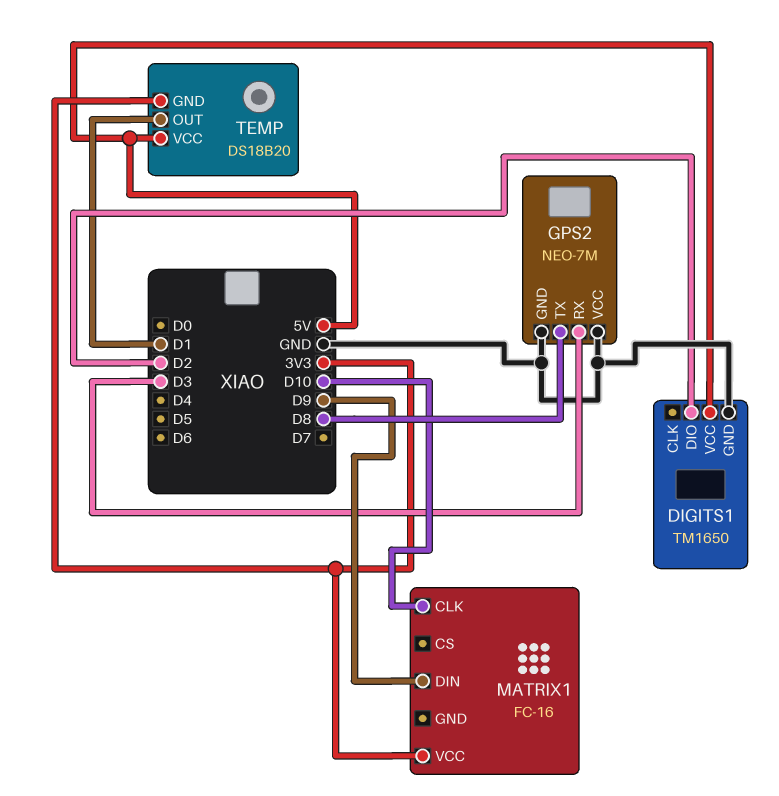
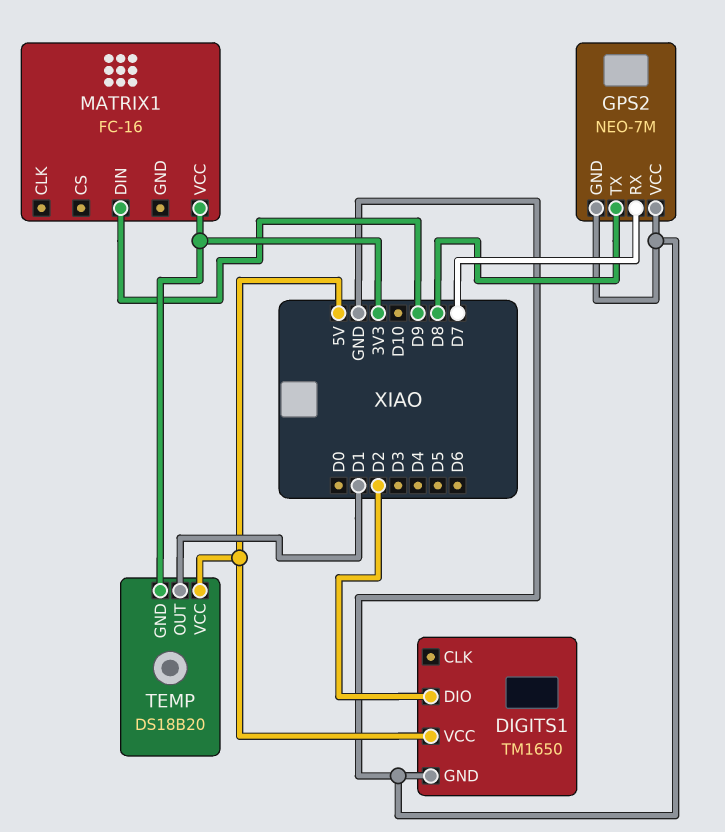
GPS2 pin RX: D3 -> D7
MATRIX1 pin CLK: D10 -> none

